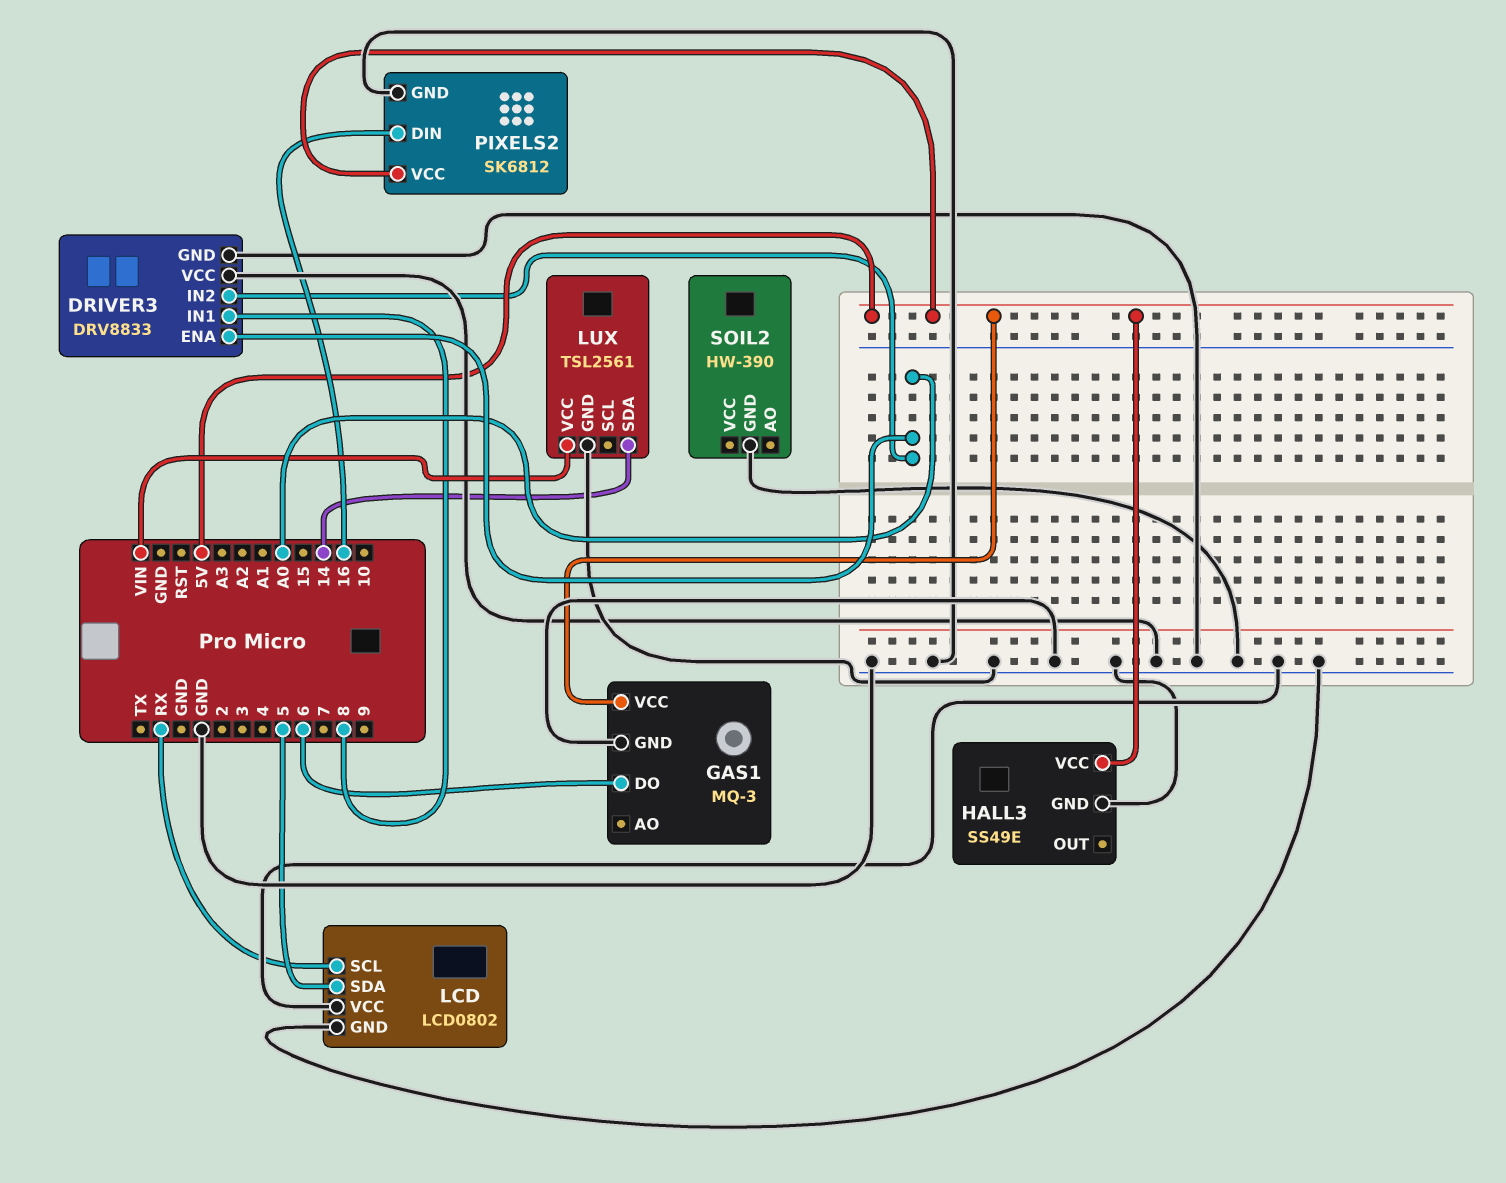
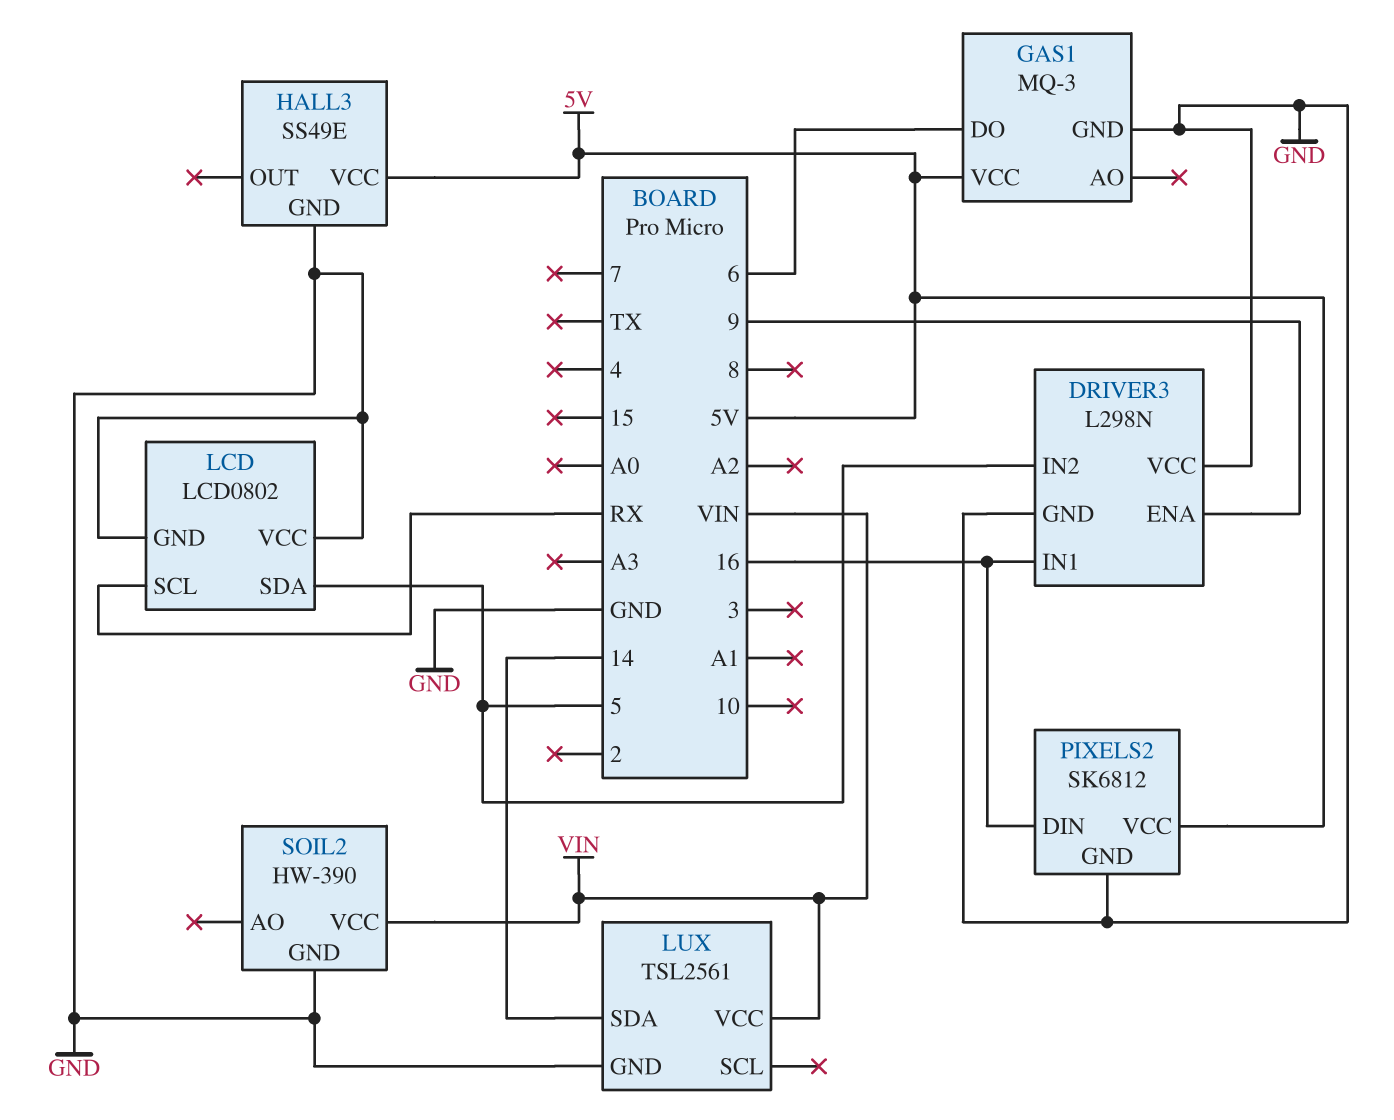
DRIVER3: DRV8833 -> L298N
DRIVER3 pin ENA: A0 -> 9
DRIVER3 pin IN1: 8 -> 16
DRIVER3 pin IN2: A0 -> 5
SOIL2 pin VCC: none -> VIN

